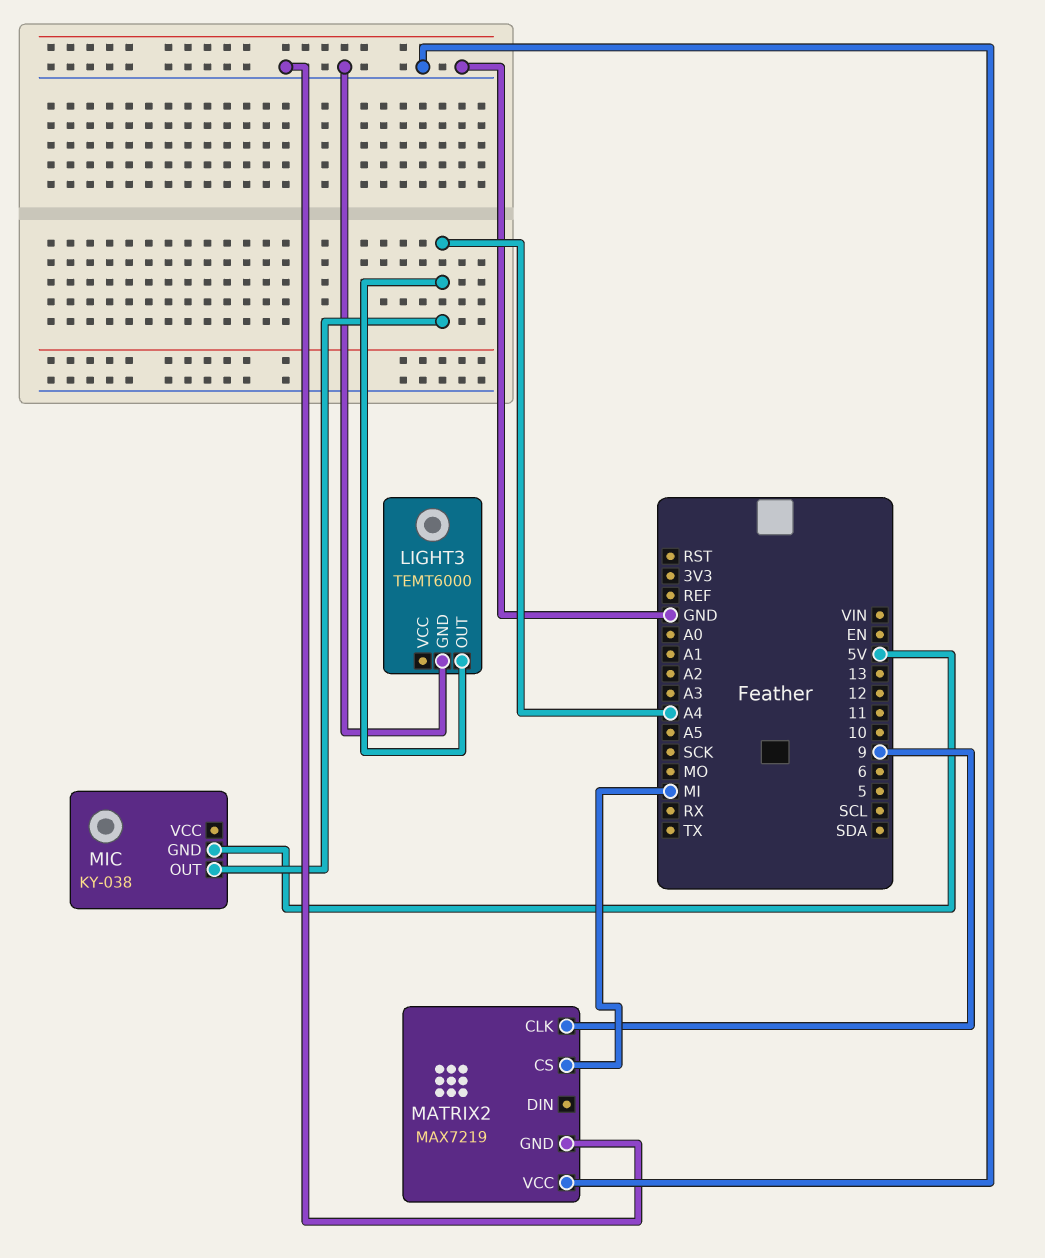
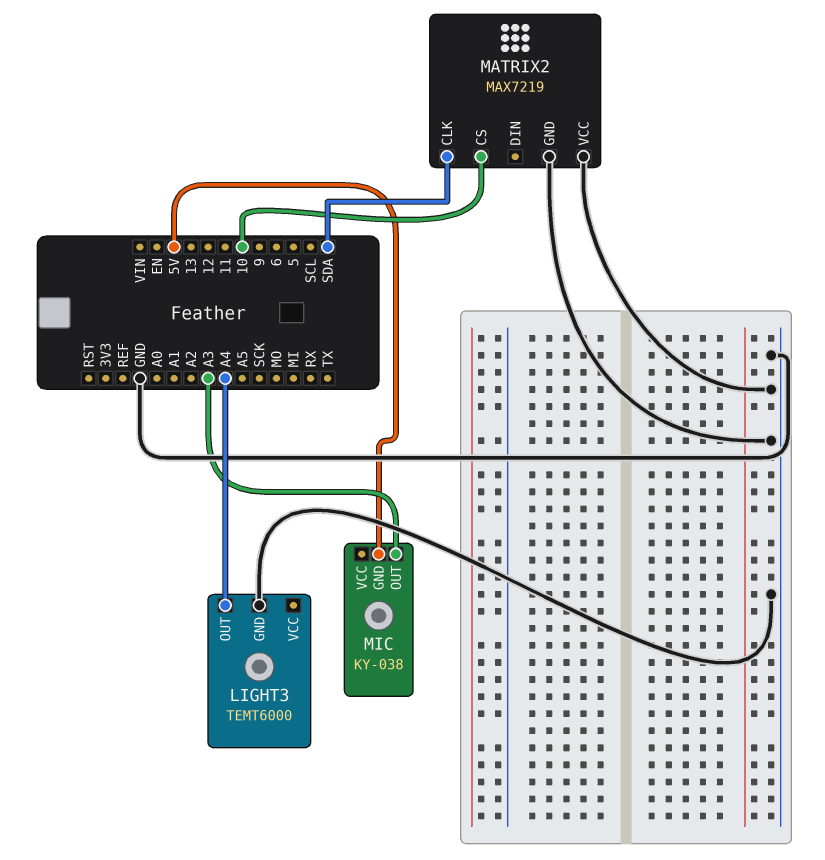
MATRIX2 pin CLK: 9 -> SDA
MATRIX2 pin CS: MI -> 10
MIC pin OUT: A4 -> A3

